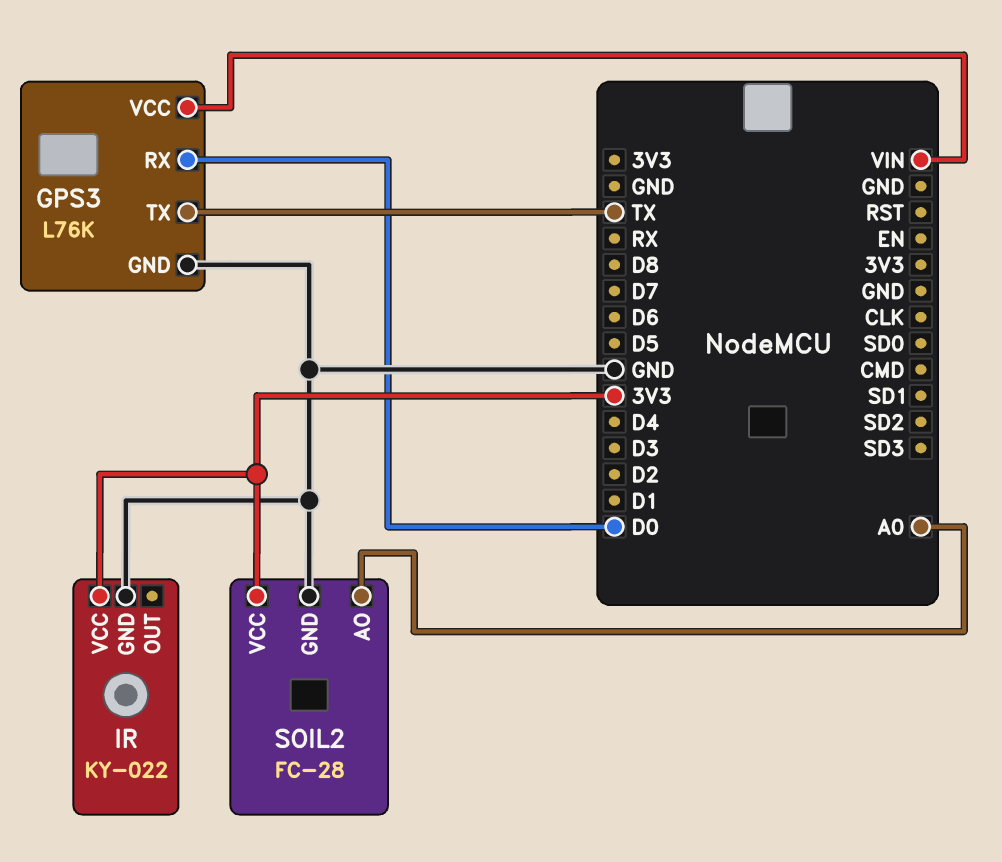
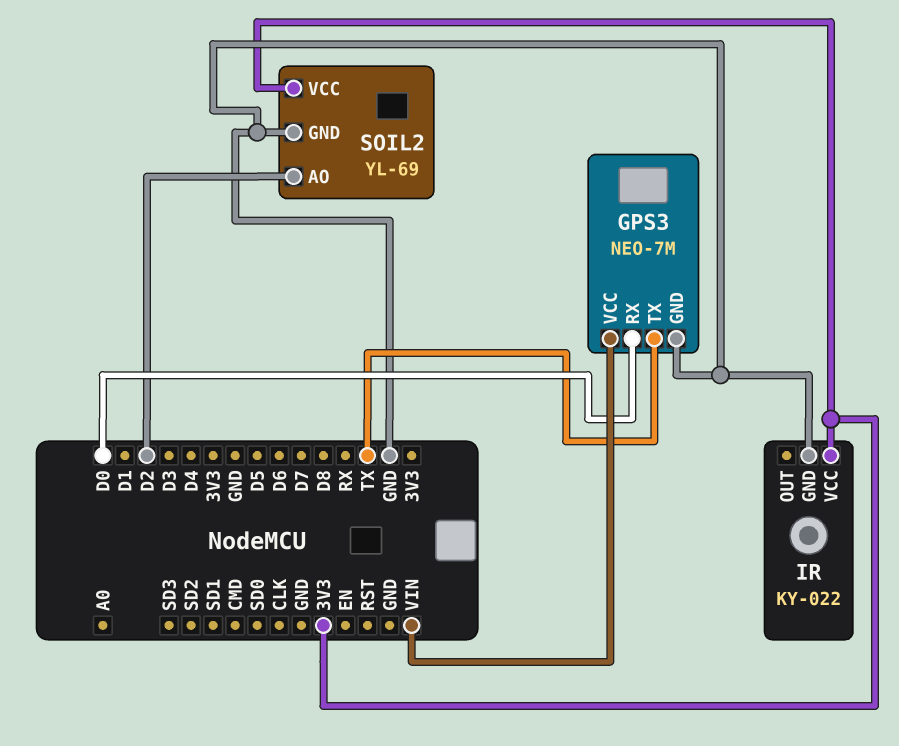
GPS3: L76K -> NEO-7M
SOIL2: FC-28 -> YL-69
SOIL2 pin AO: A0 -> D2

